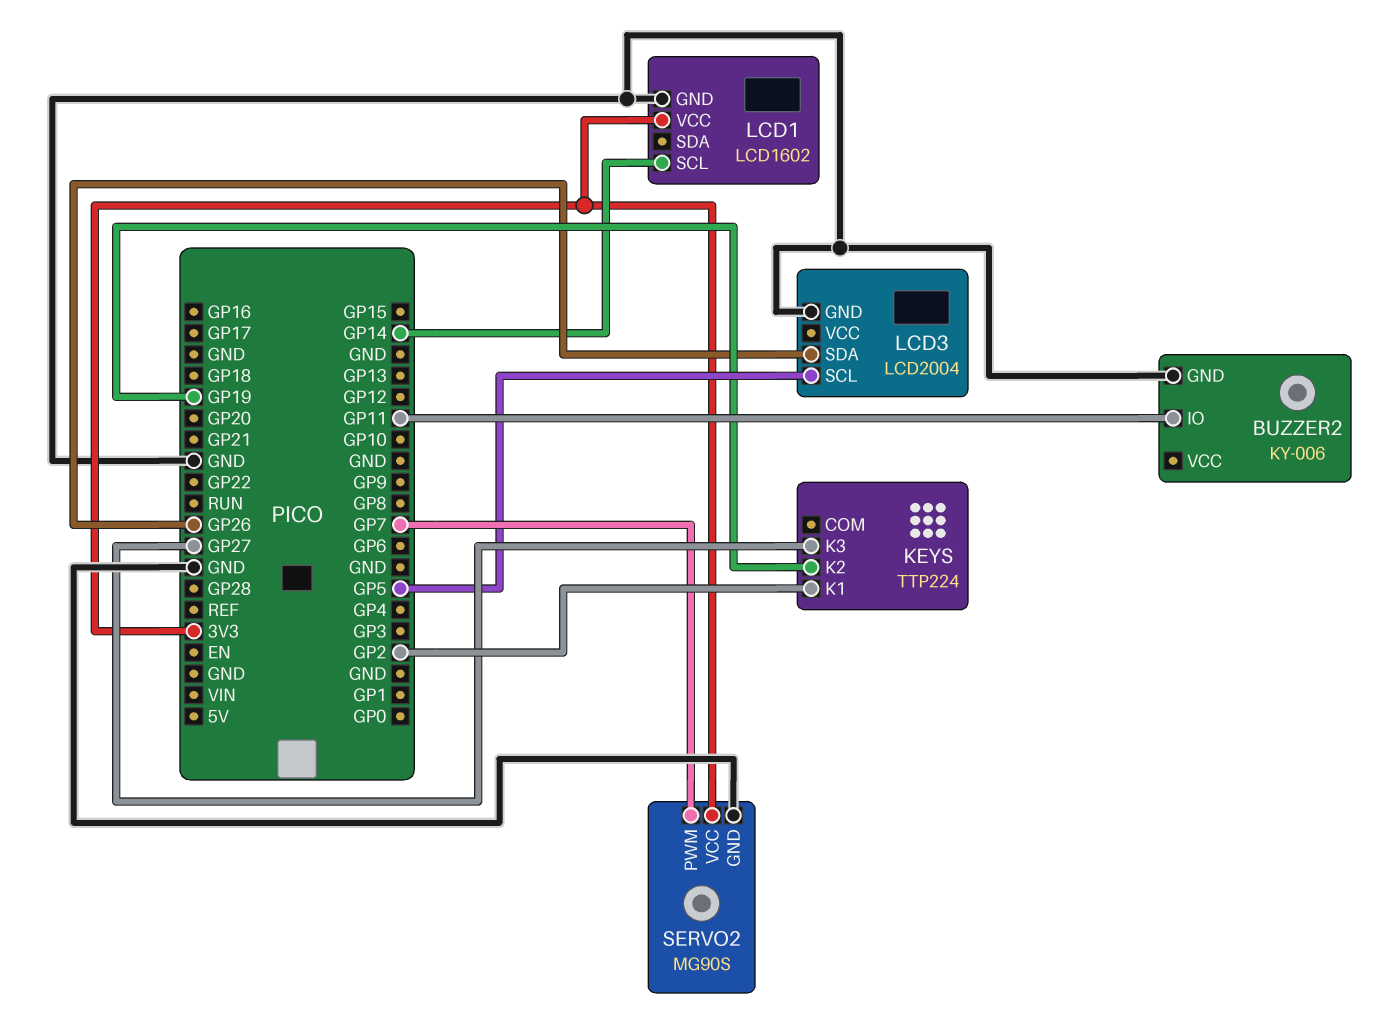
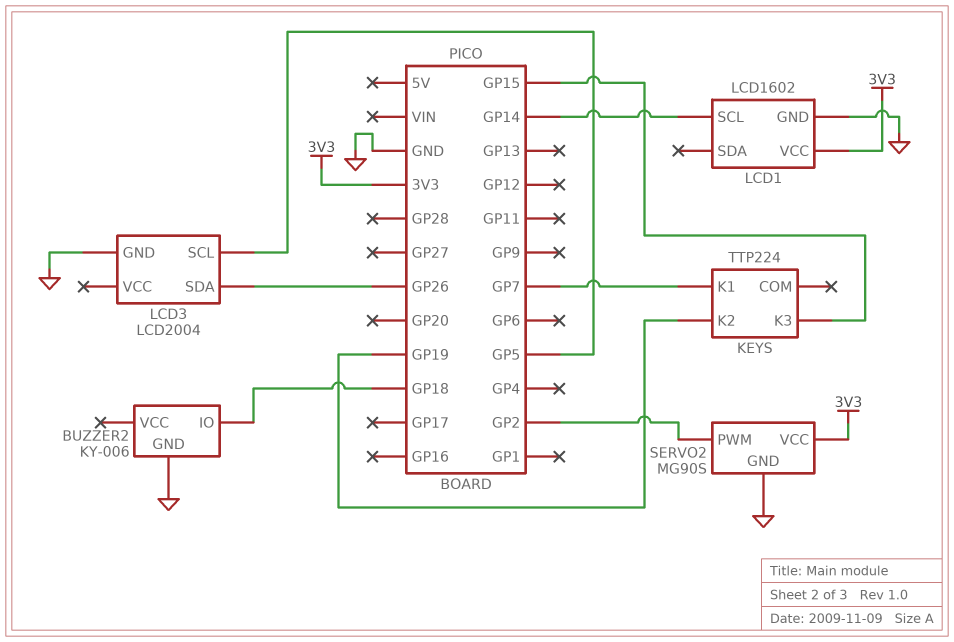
BUZZER2 pin IO: GP11 -> GP18
KEYS pin K1: GP2 -> GP7
KEYS pin K3: GP27 -> GP15
SERVO2 pin PWM: GP7 -> GP2

